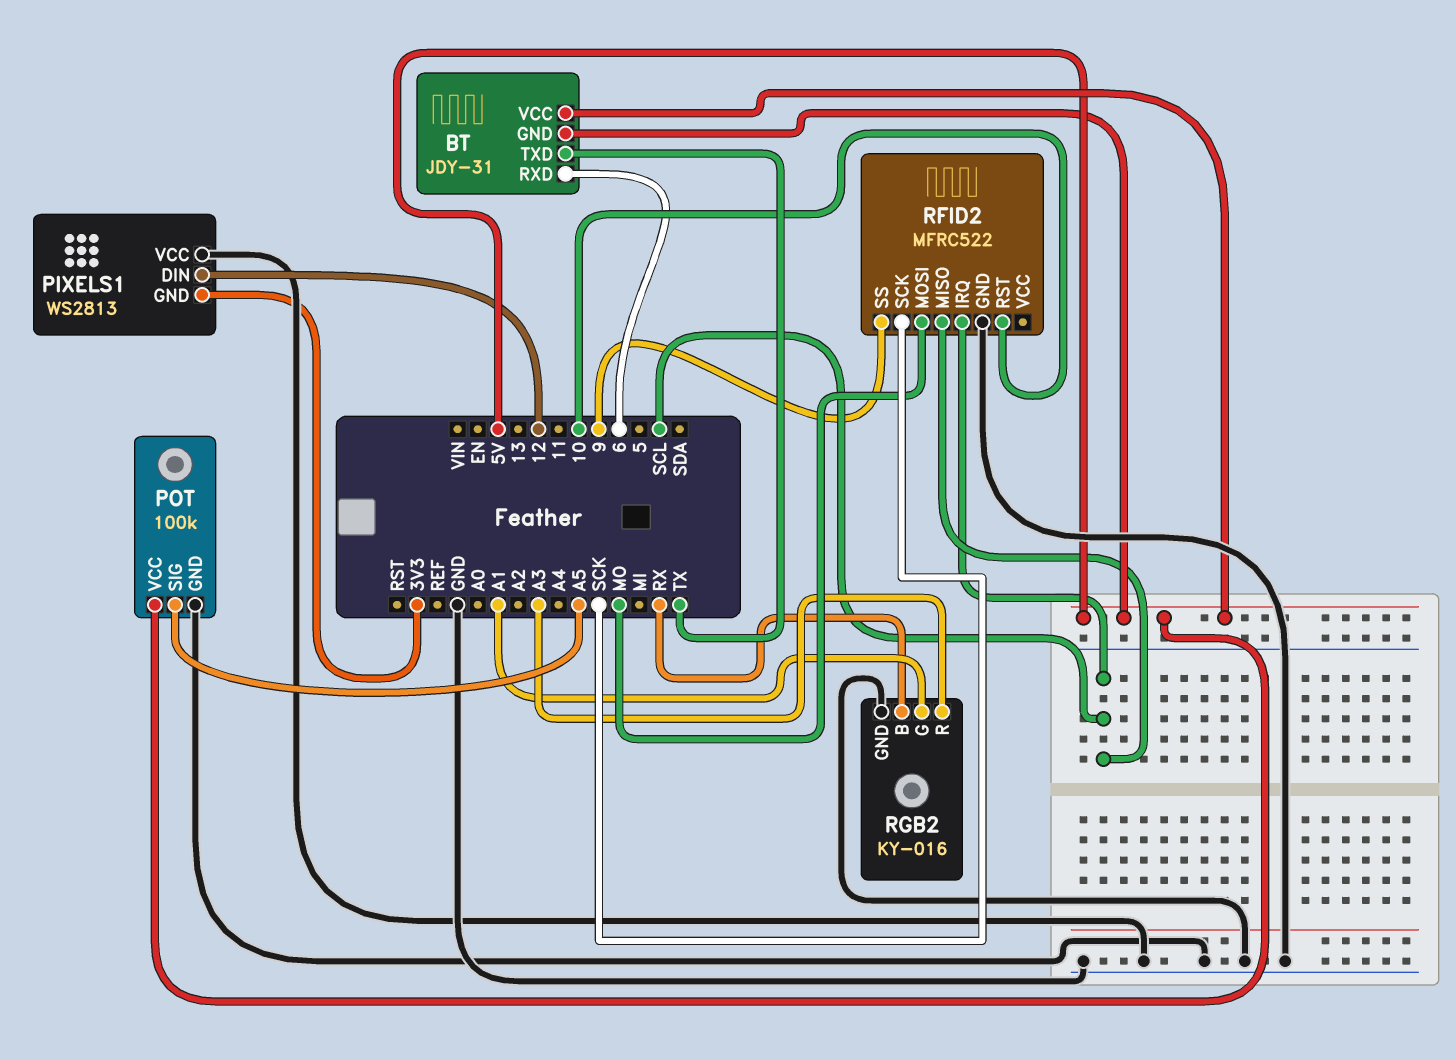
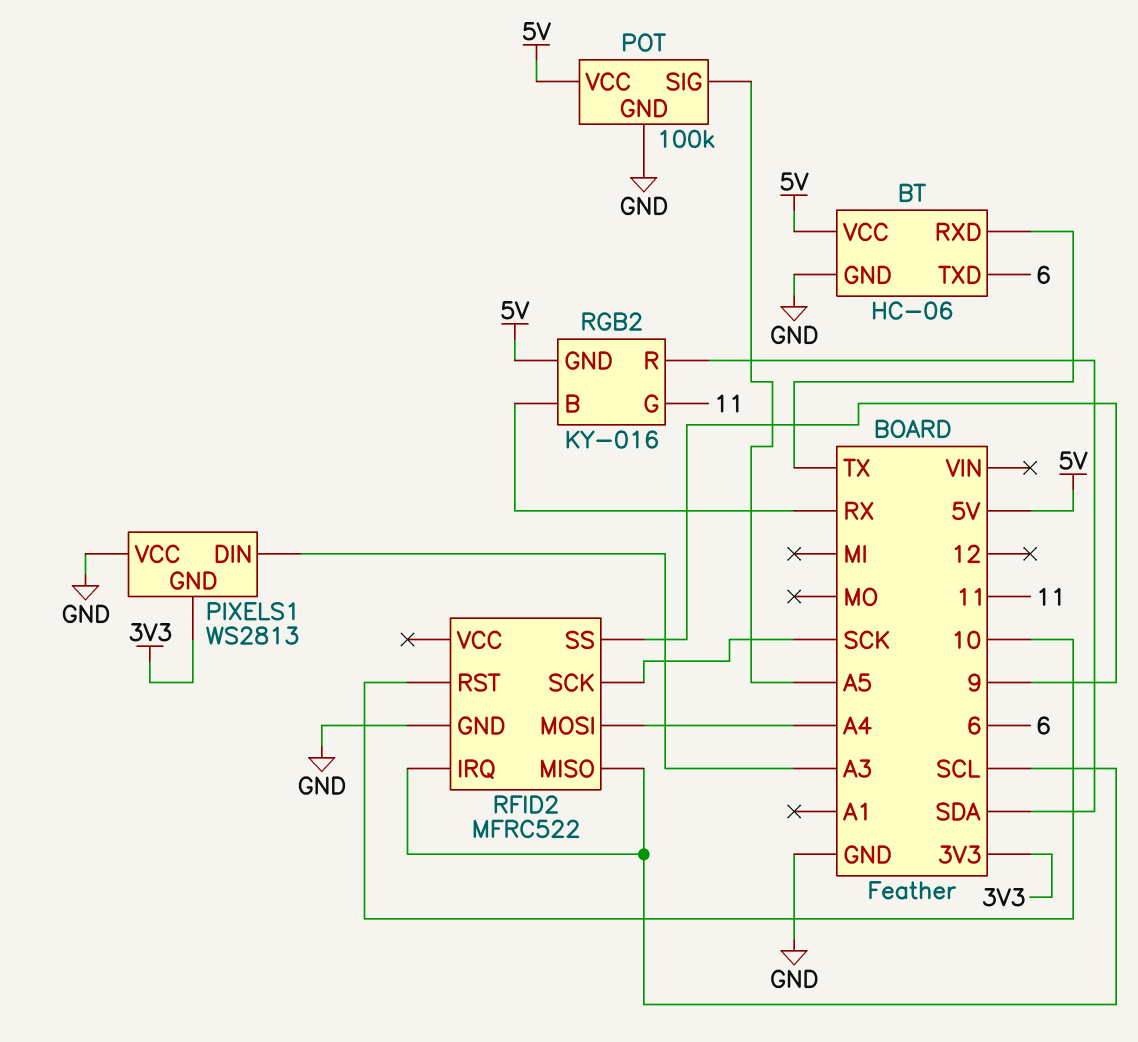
BT: JDY-31 -> HC-06
BT pin GND: 5V -> GND
BT pin RXD: 6 -> TX
BT pin TXD: TX -> 6
PIXELS1 pin DIN: 12 -> A3
RFID2 pin MOSI: MO -> A4
RGB2 pin G: A1 -> 11
RGB2 pin GND: GND -> 5V
RGB2 pin R: A3 -> SDA

